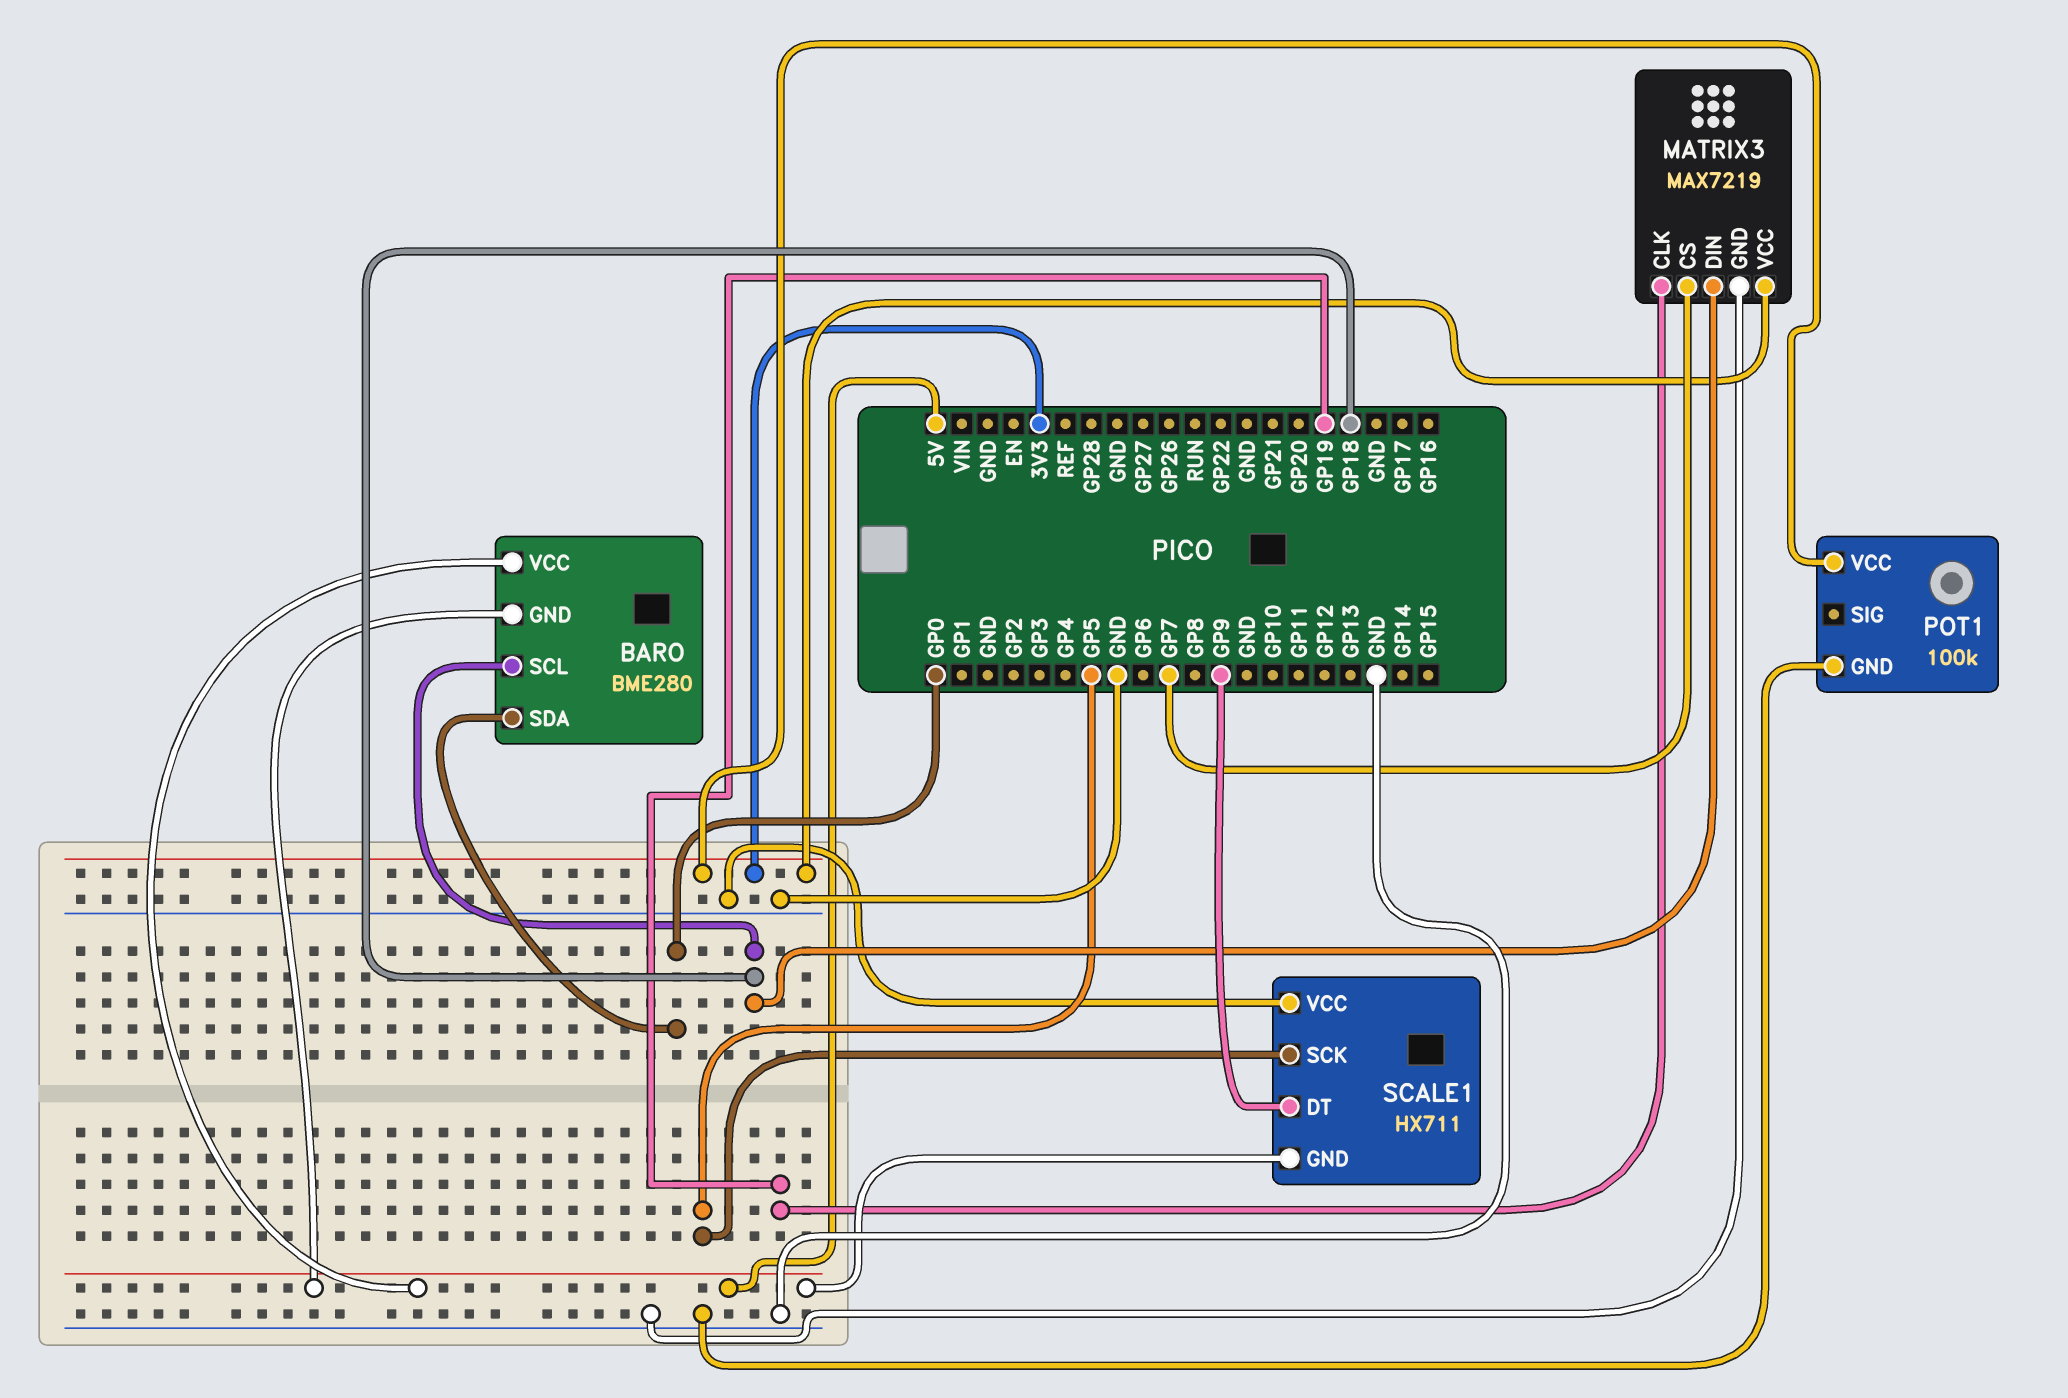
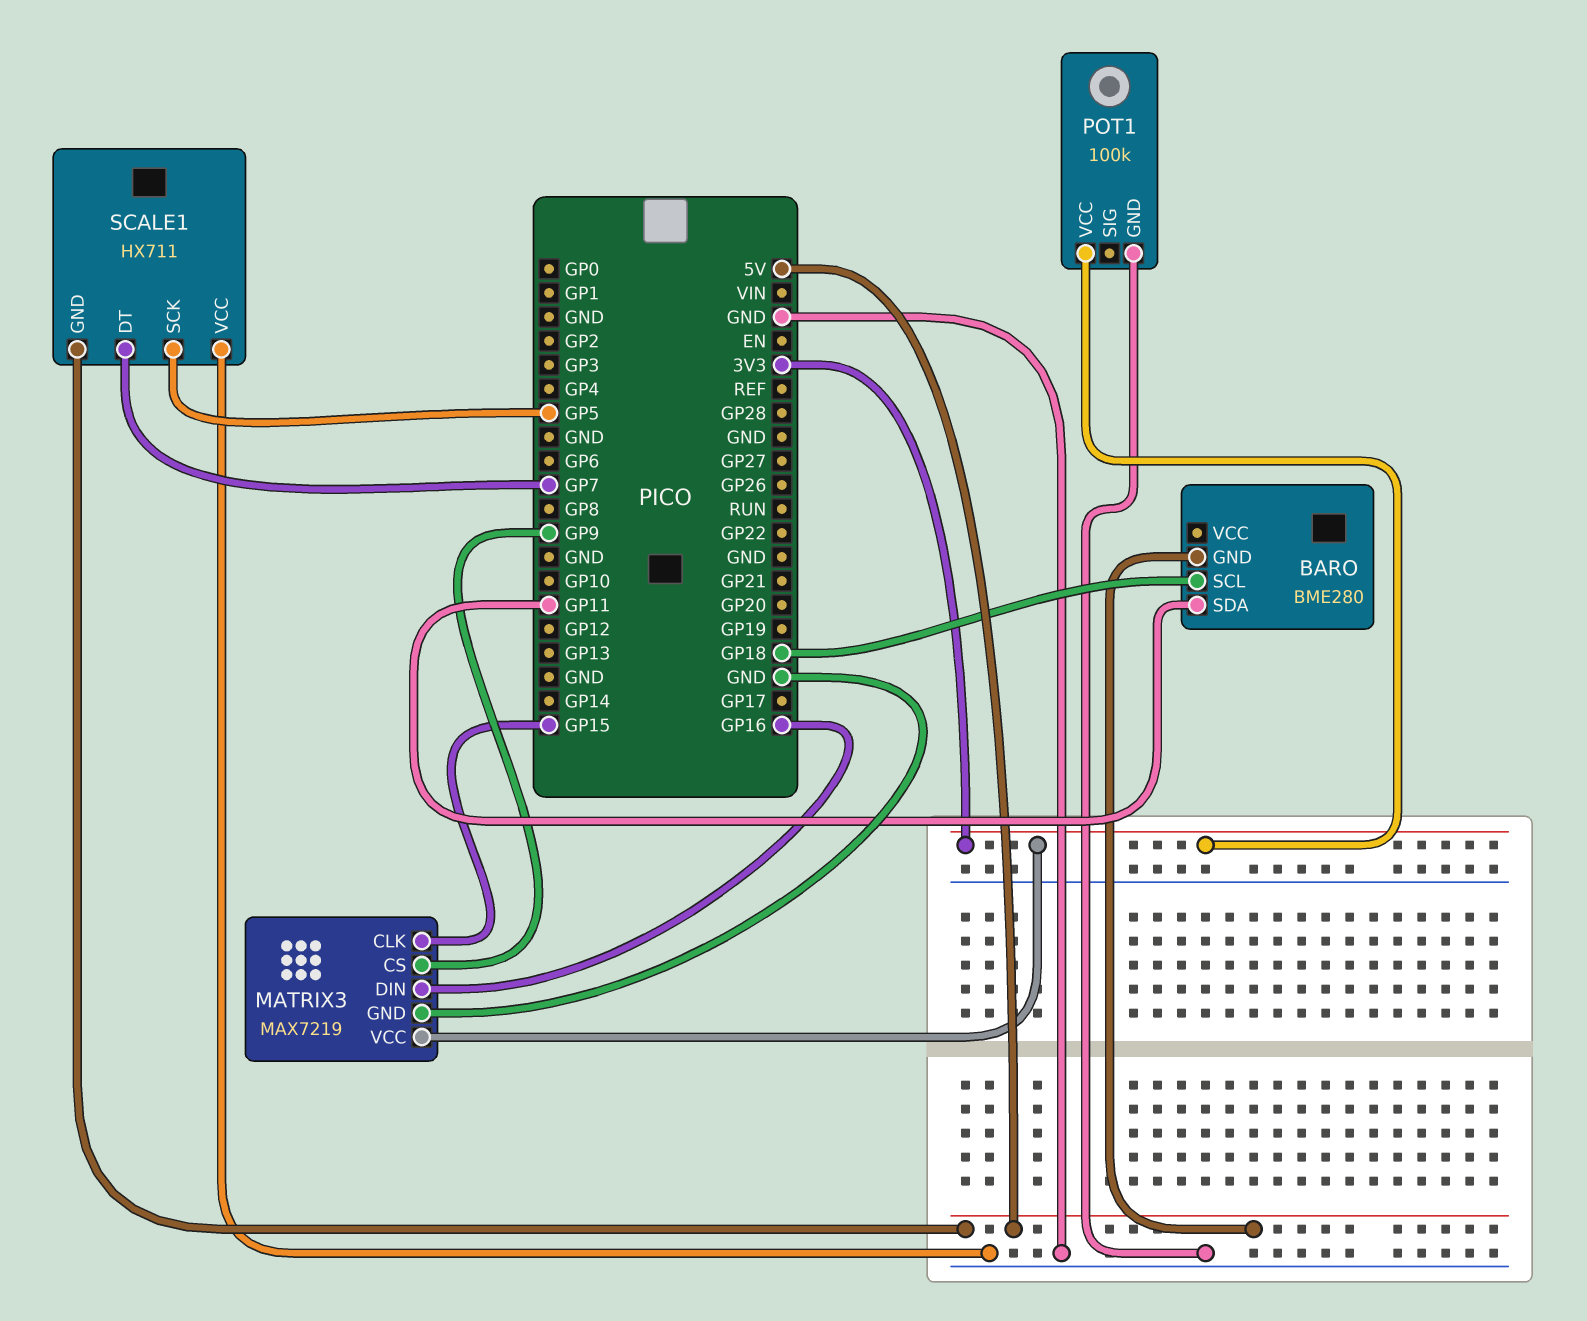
BARO pin SDA: GP0 -> GP11
BARO pin VCC: 5V -> none
MATRIX3 pin CLK: GP19 -> GP15
MATRIX3 pin CS: GP7 -> GP9
MATRIX3 pin DIN: GP18 -> GP16
SCALE1 pin DT: GP9 -> GP7

